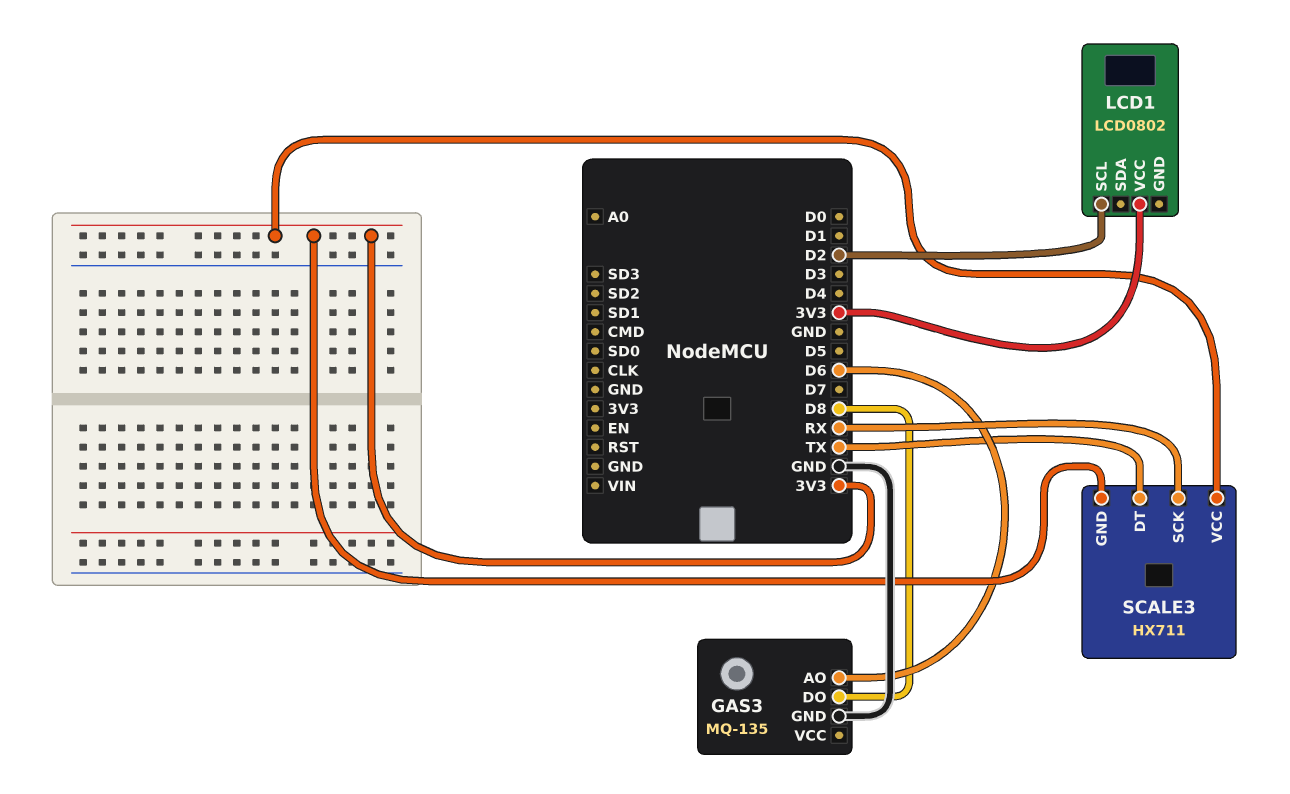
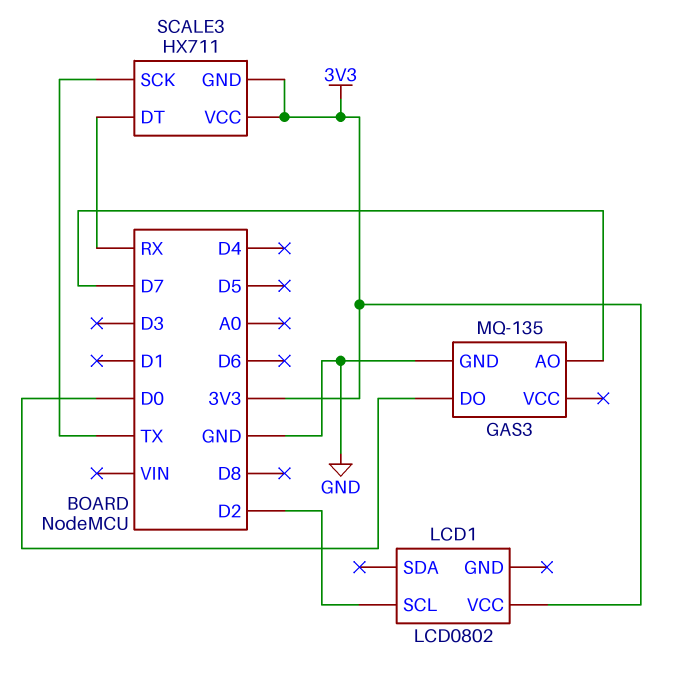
GAS3 pin AO: D6 -> D7
GAS3 pin DO: D8 -> D0
SCALE3 pin DT: TX -> RX
SCALE3 pin SCK: RX -> TX

